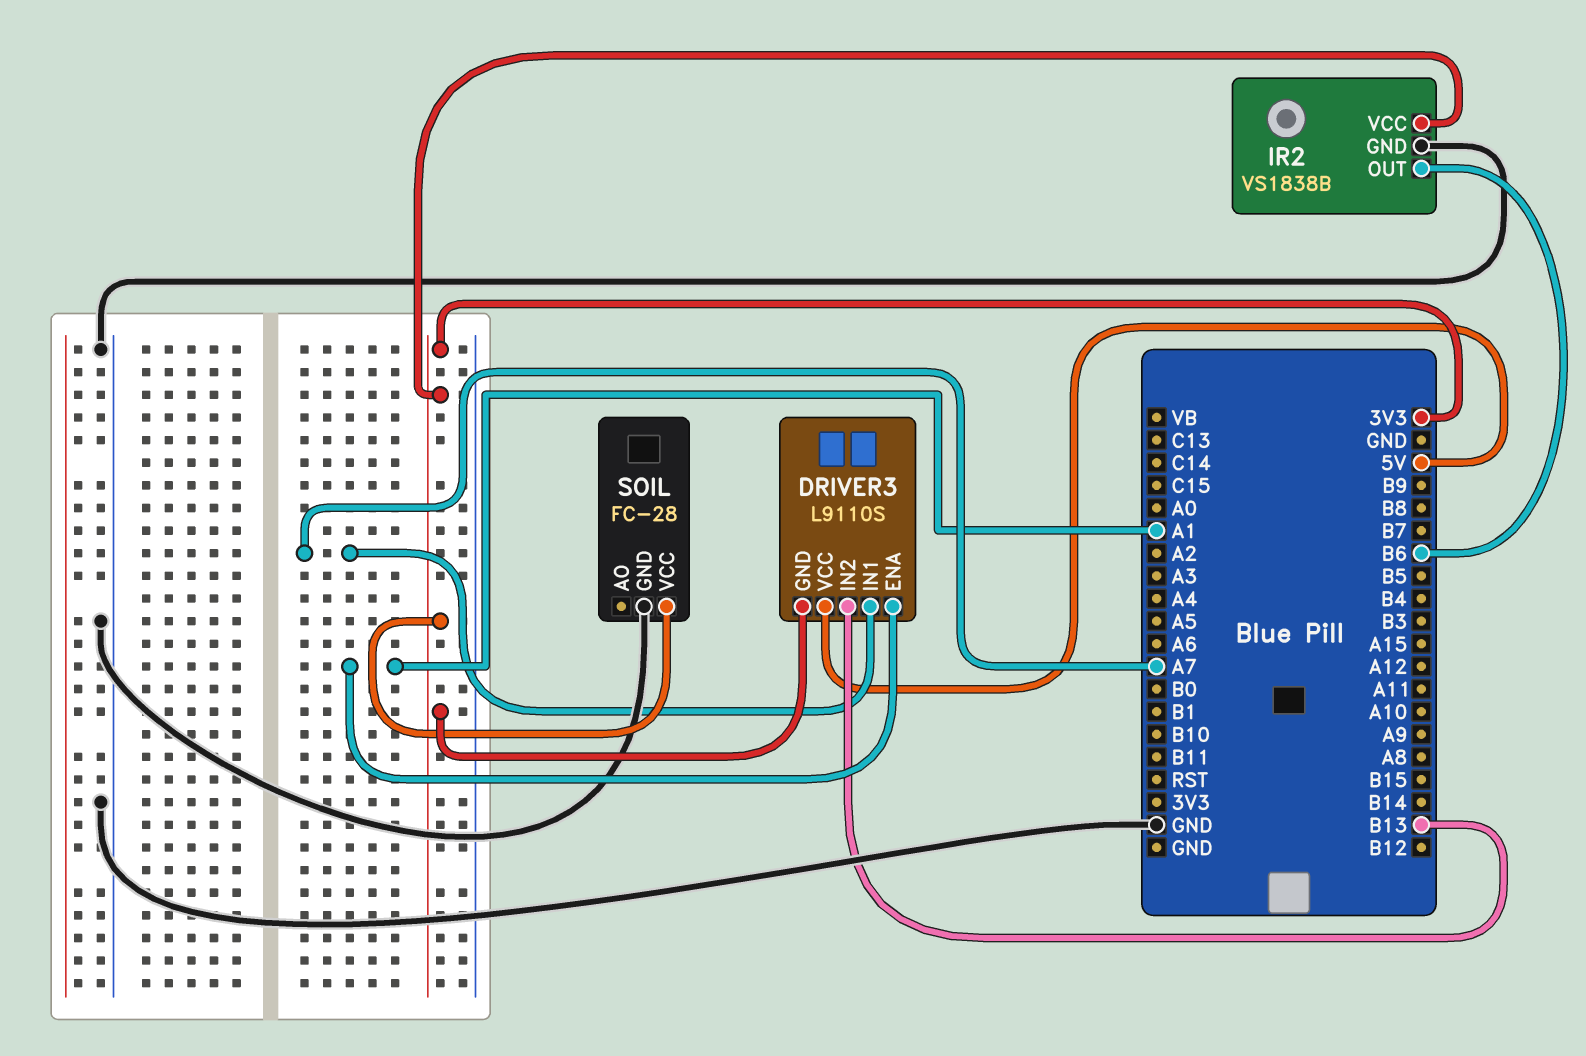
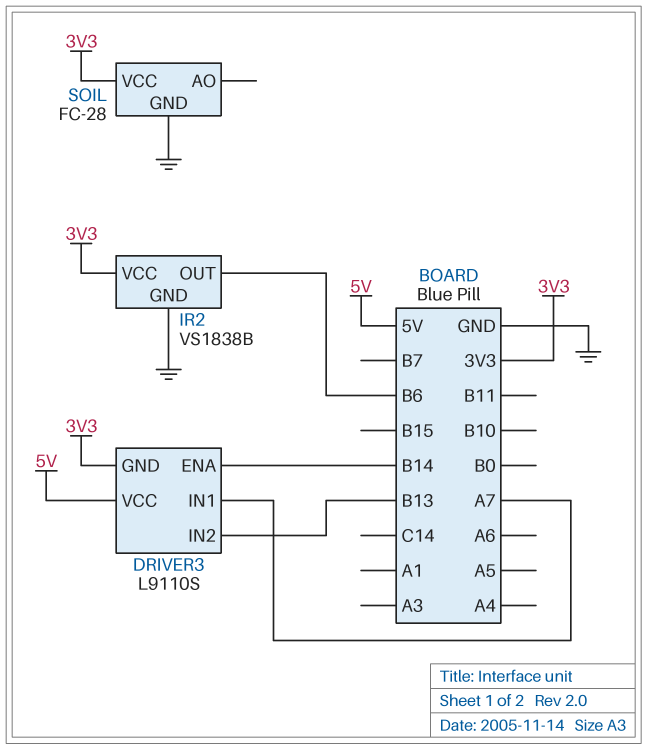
DRIVER3 pin ENA: A1 -> B14

